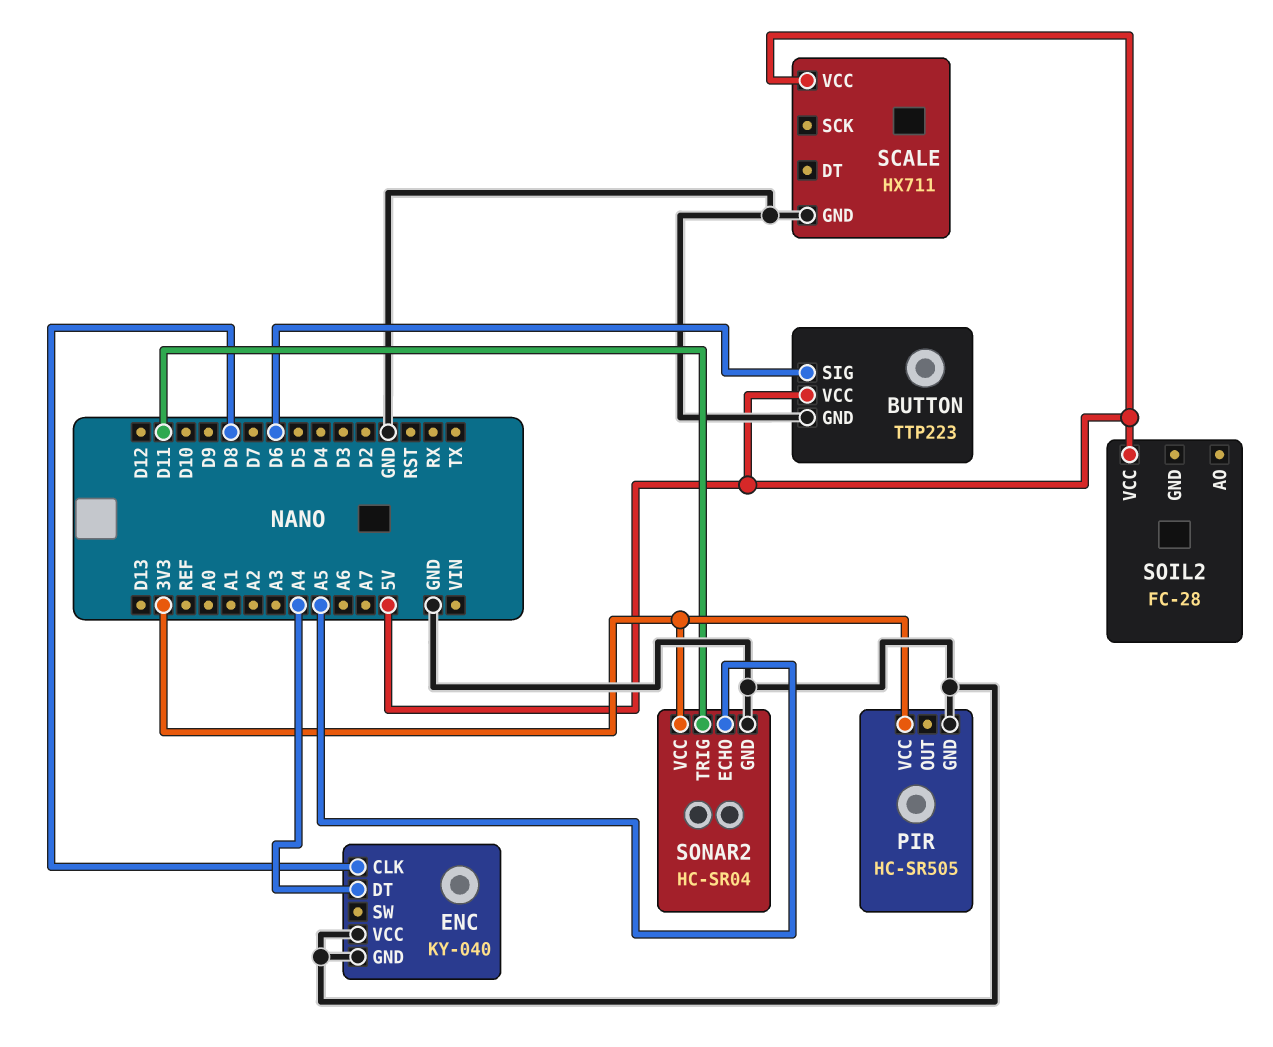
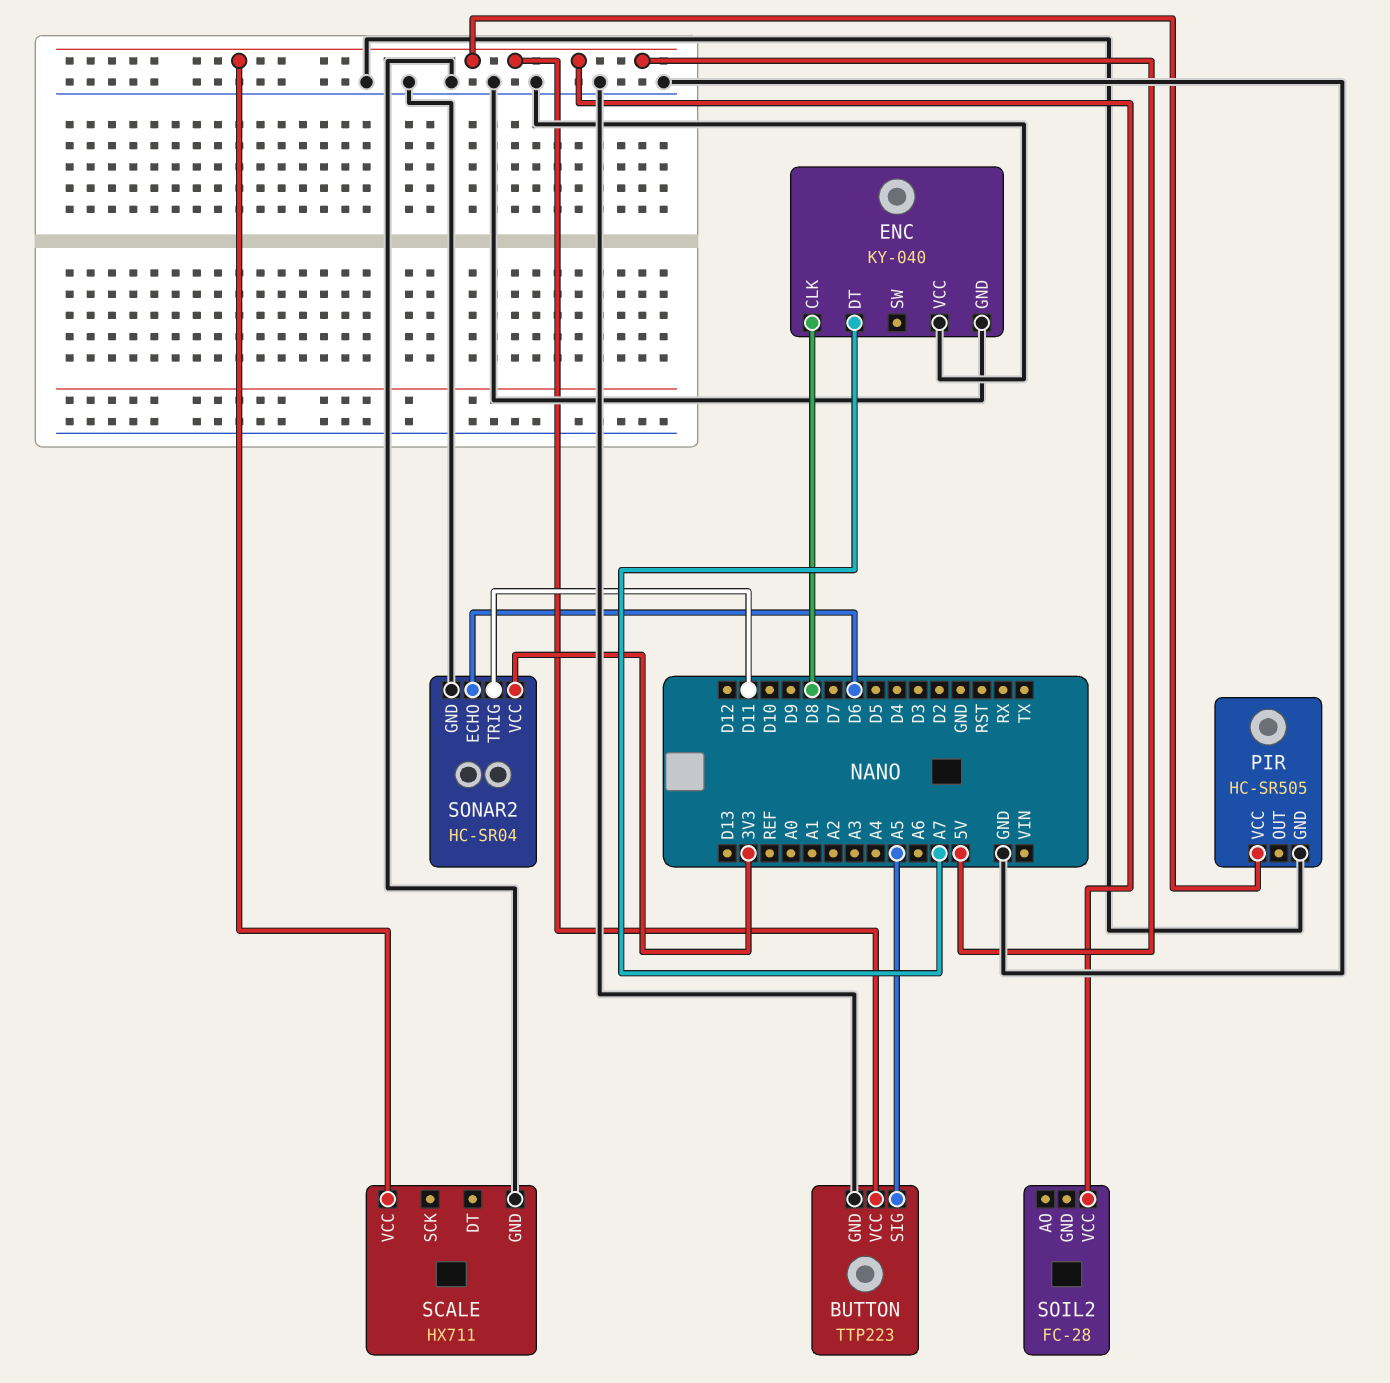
BUTTON pin SIG: D6 -> A5
ENC pin DT: A4 -> A7
PIR pin VCC: 3V3 -> 5V
SONAR2 pin ECHO: A5 -> D6

